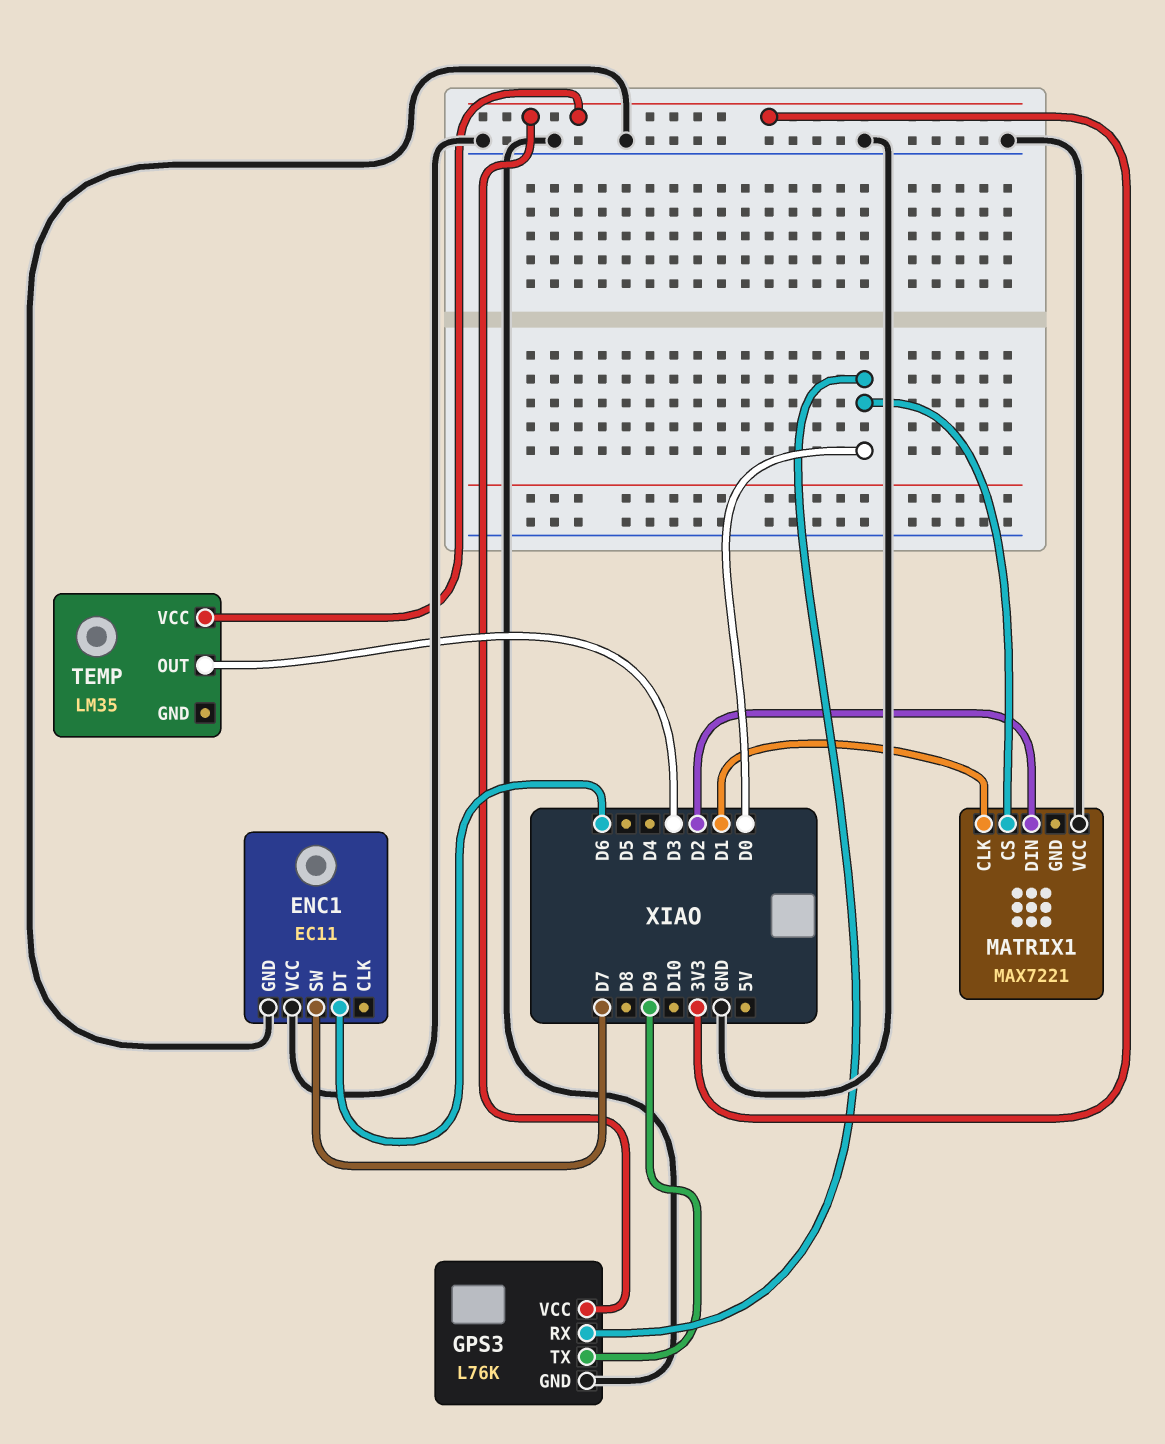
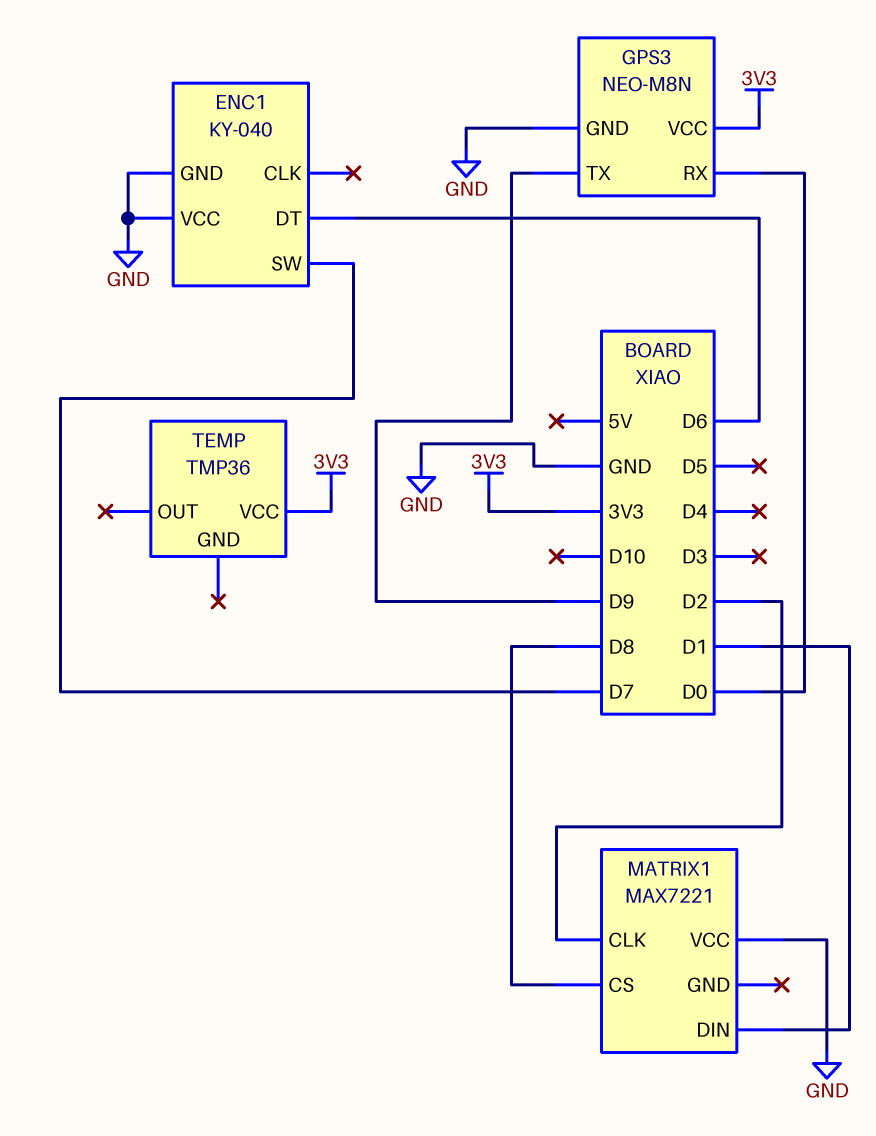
ENC1: EC11 -> KY-040
GPS3: L76K -> NEO-M8N
MATRIX1 pin CLK: D1 -> D2
MATRIX1 pin CS: D0 -> D8
MATRIX1 pin DIN: D2 -> D1
TEMP: LM35 -> TMP36
TEMP pin OUT: D3 -> none

